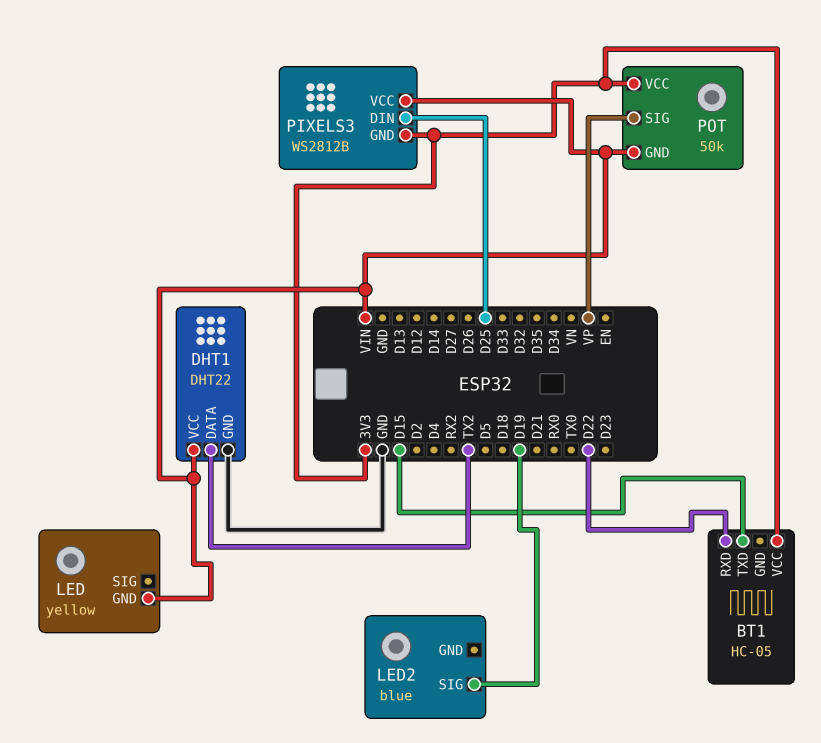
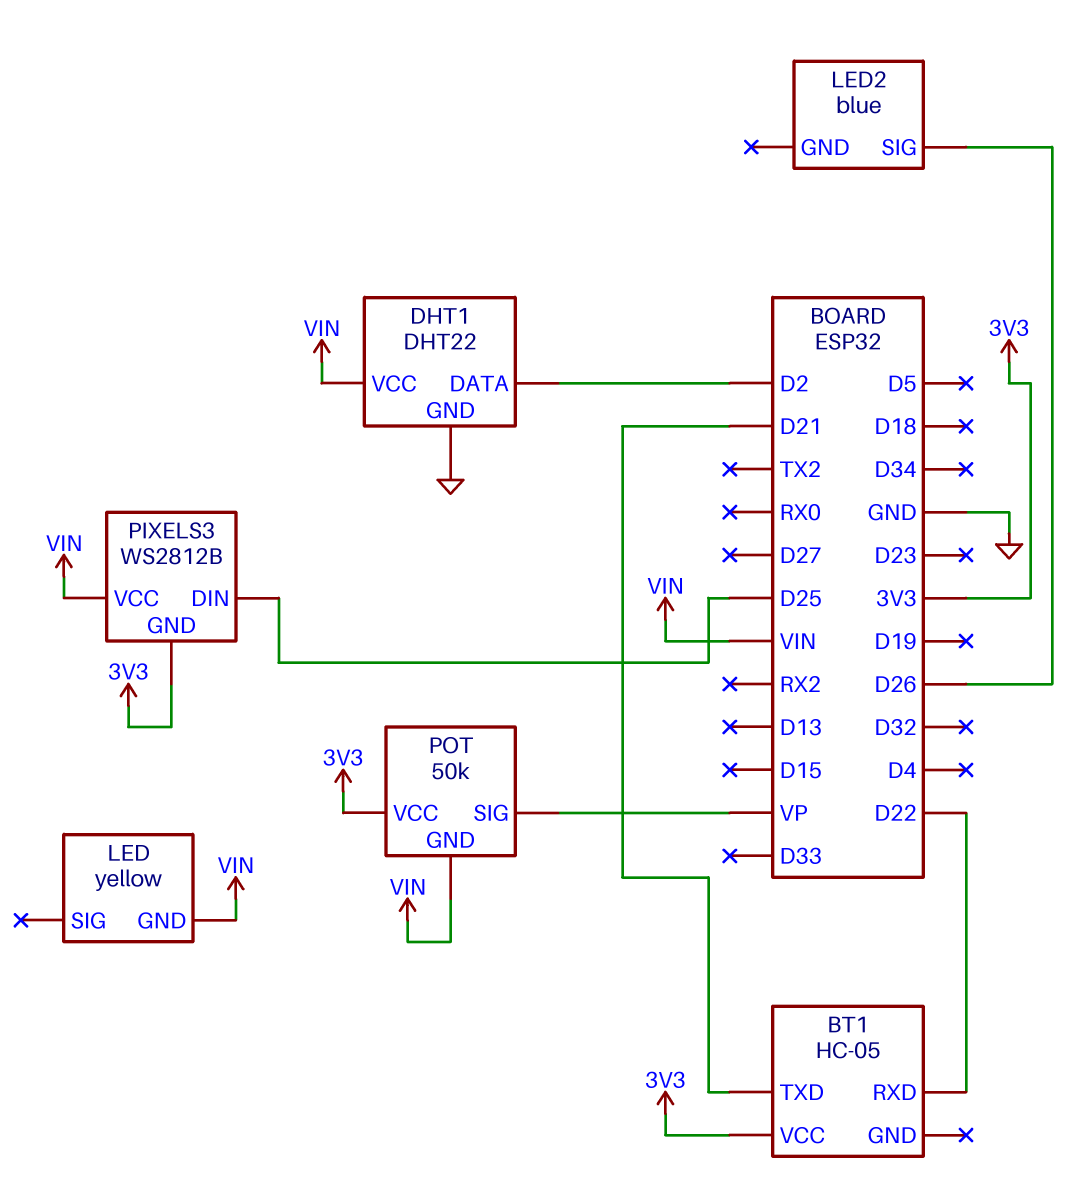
BT1 pin TXD: D15 -> D21
DHT1 pin DATA: TX2 -> D2
LED2 pin SIG: D19 -> D26

